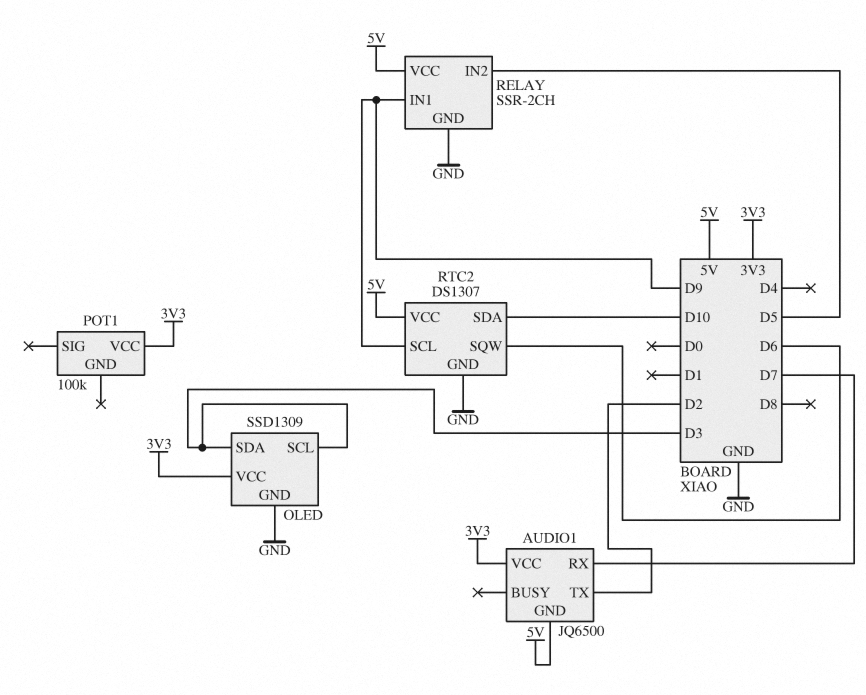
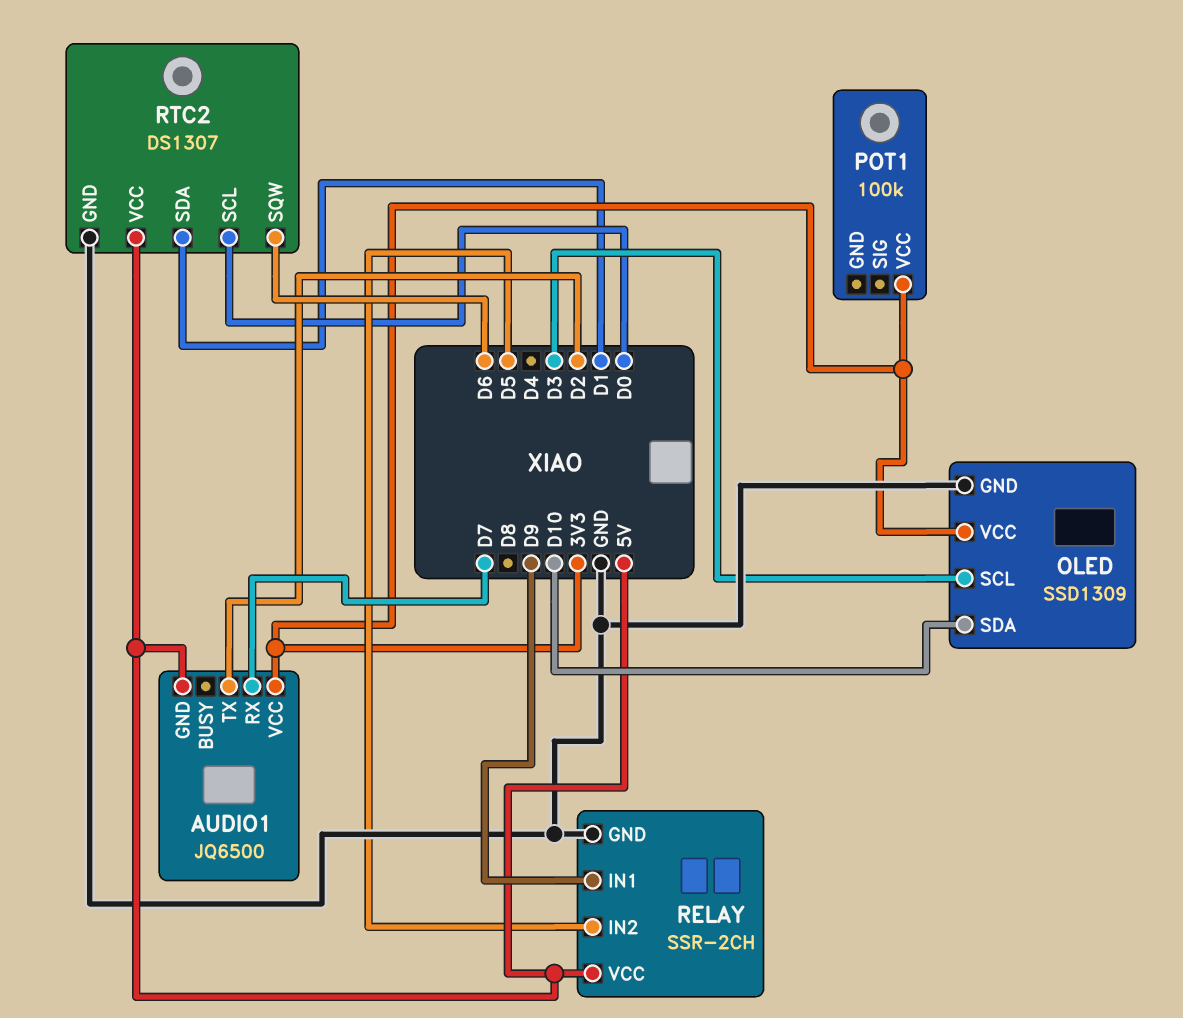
OLED pin SDA: D3 -> D10
RTC2 pin SCL: D9 -> D0
RTC2 pin SDA: D10 -> D1

